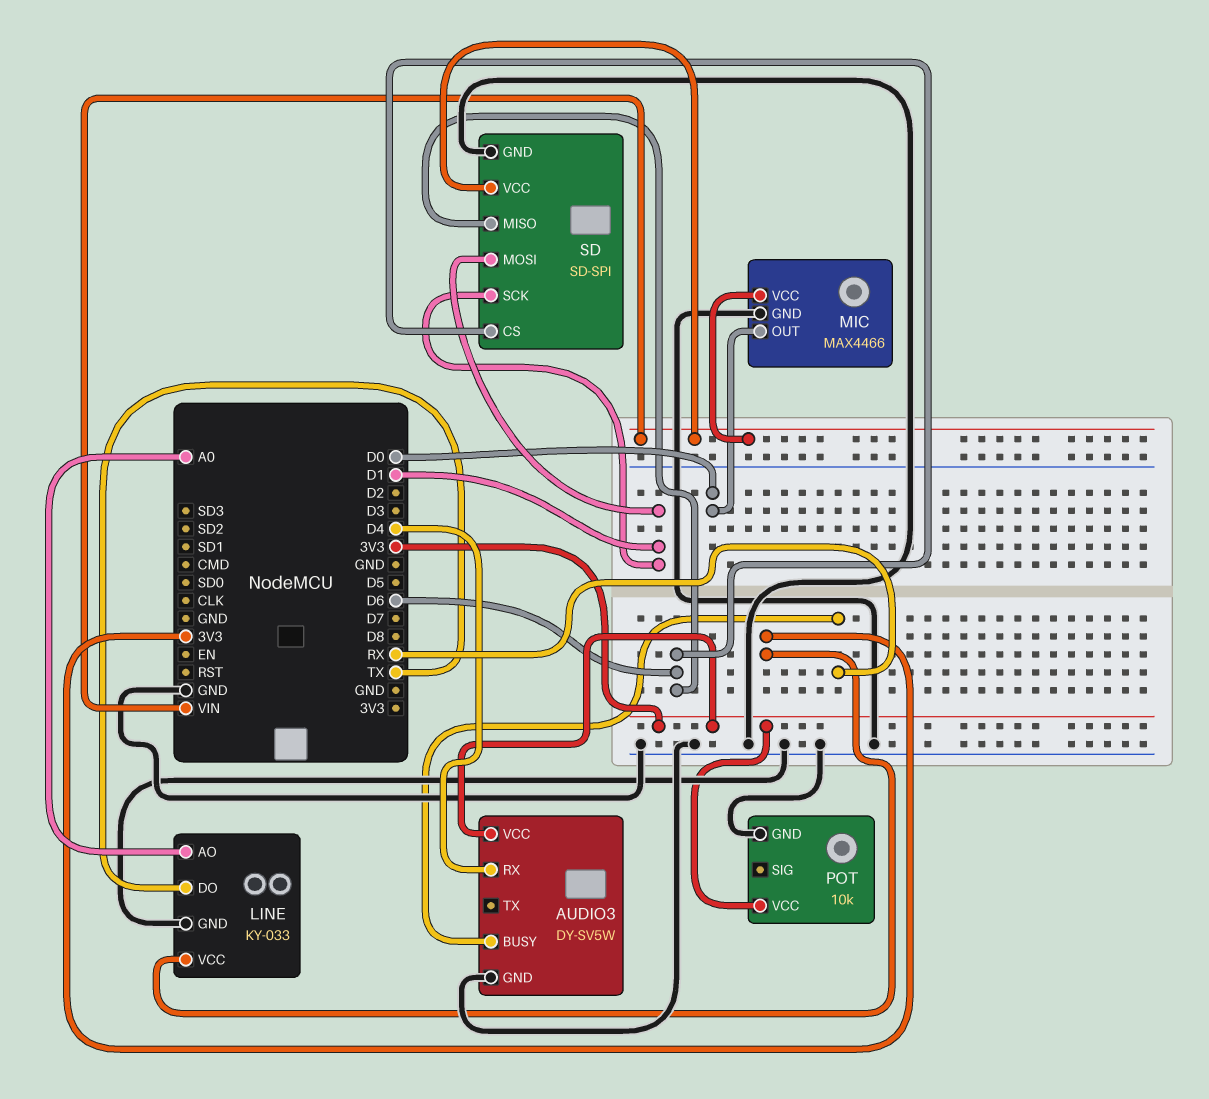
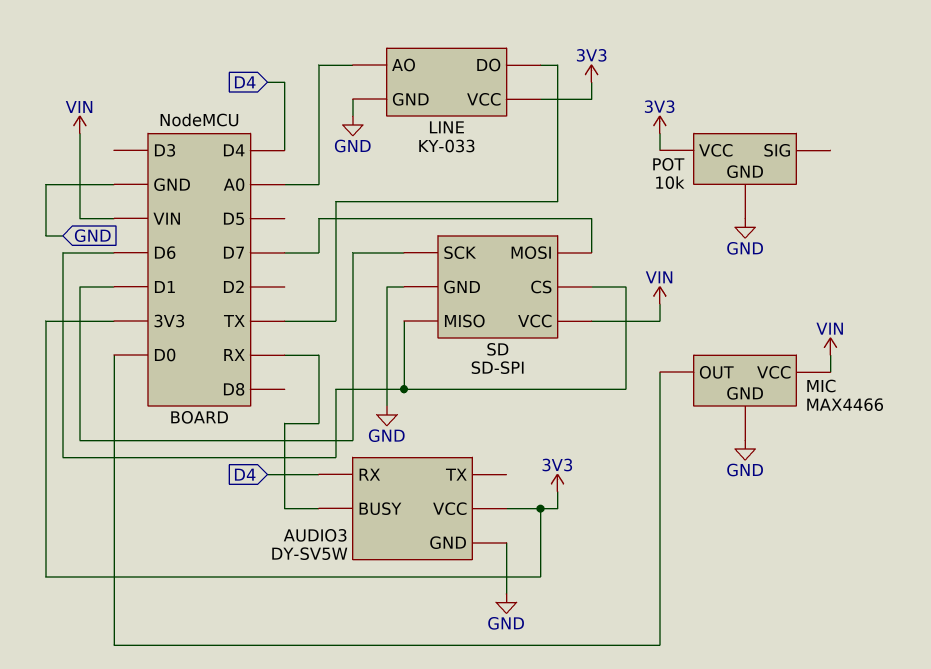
SD pin MOSI: D1 -> D7

